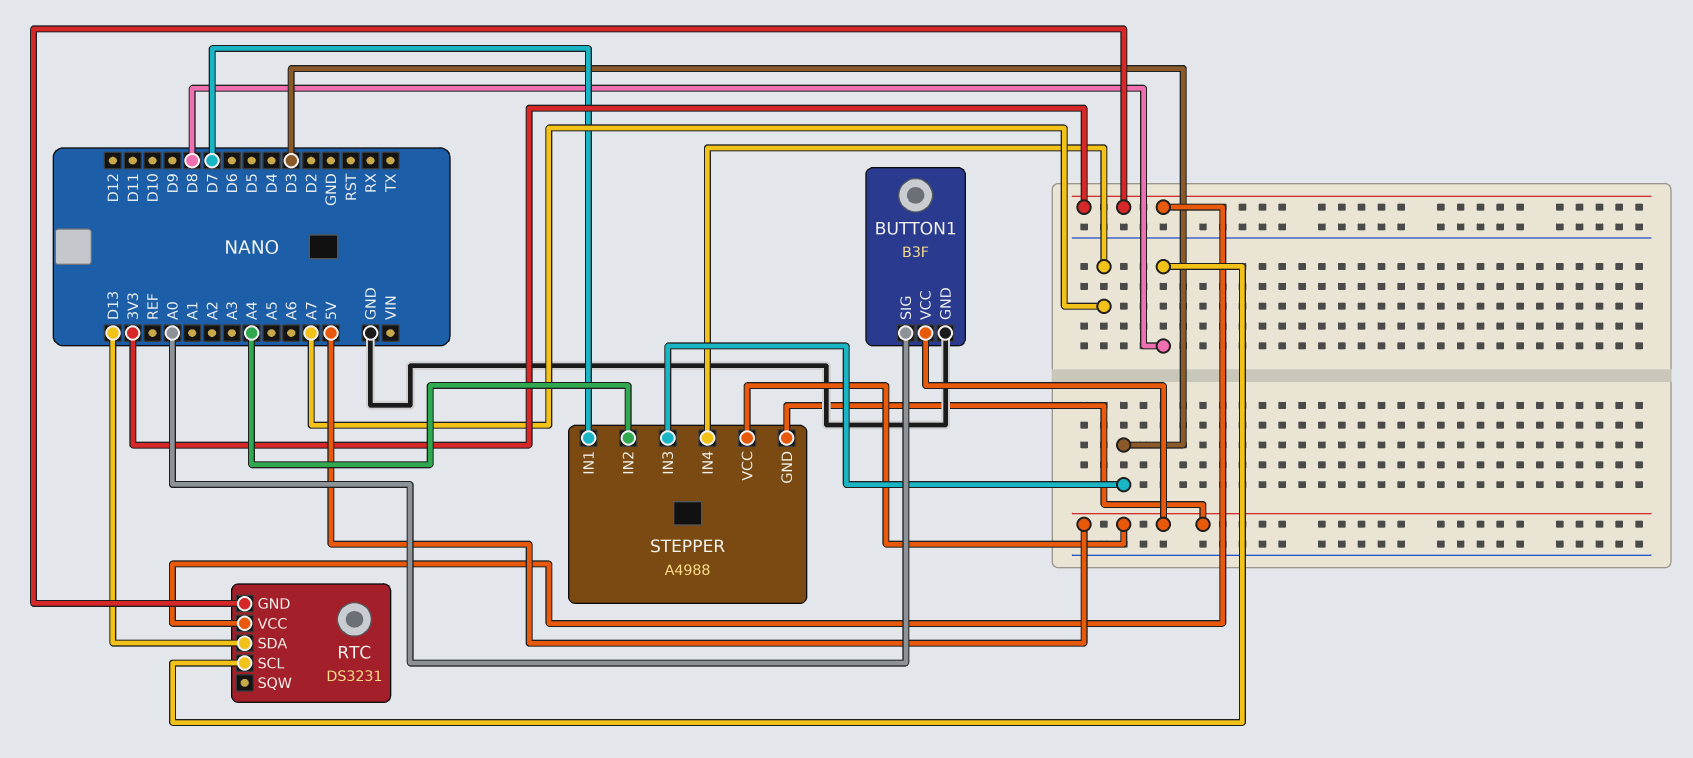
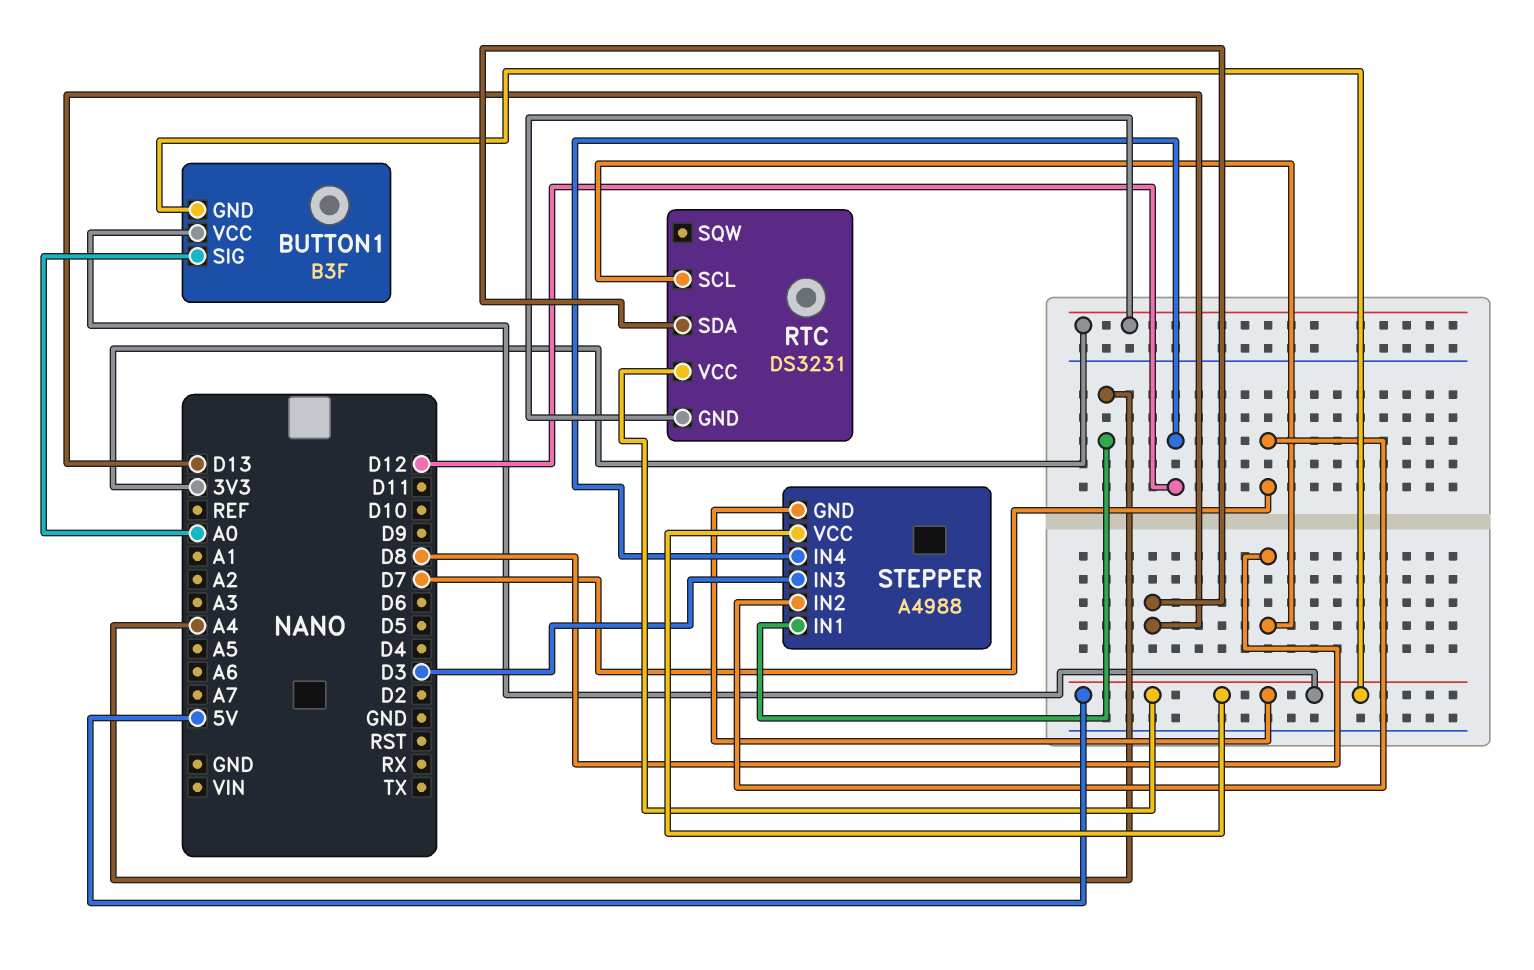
BUTTON1 pin GND: GND -> 5V
RTC pin VCC: 3V3 -> 5V
STEPPER pin IN1: D7 -> A4
STEPPER pin IN2: A4 -> D7
STEPPER pin IN4: A7 -> D12

